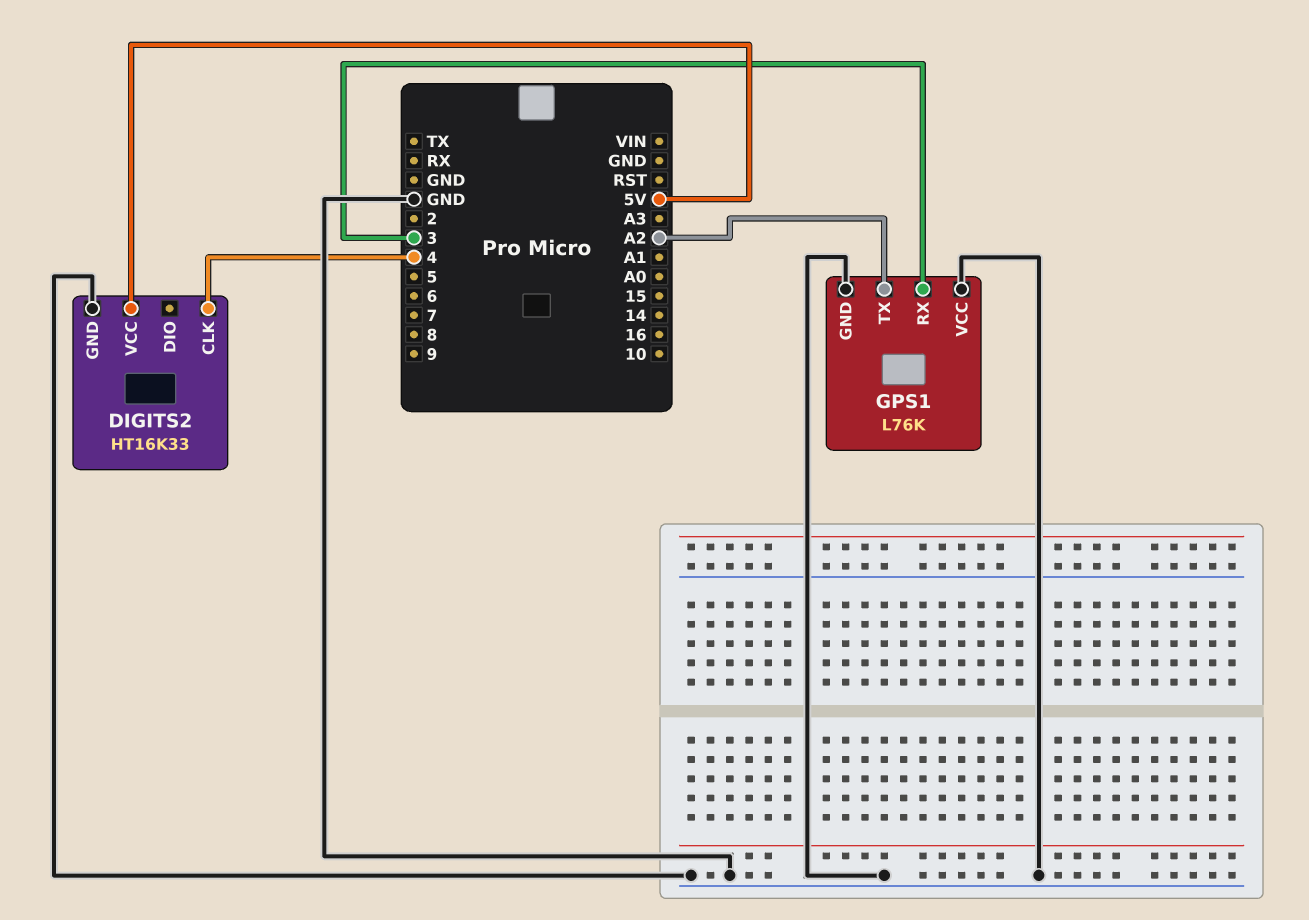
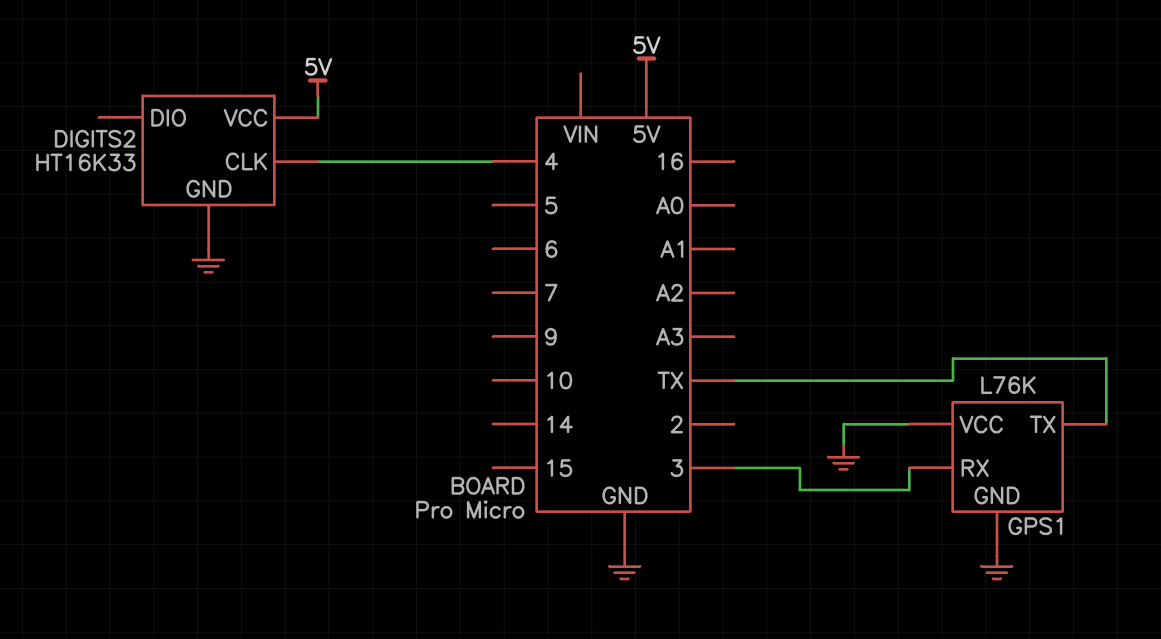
GPS1 pin TX: A2 -> TX

